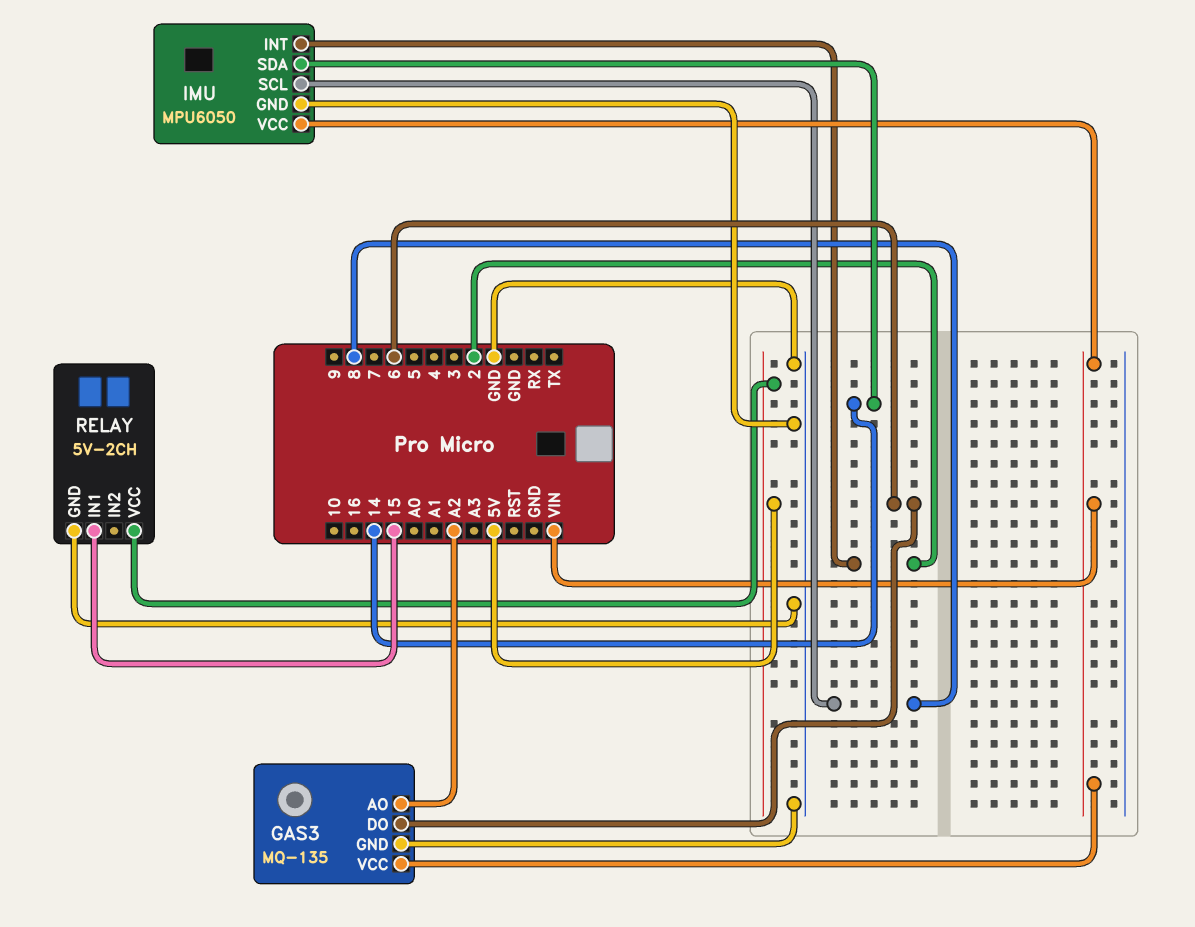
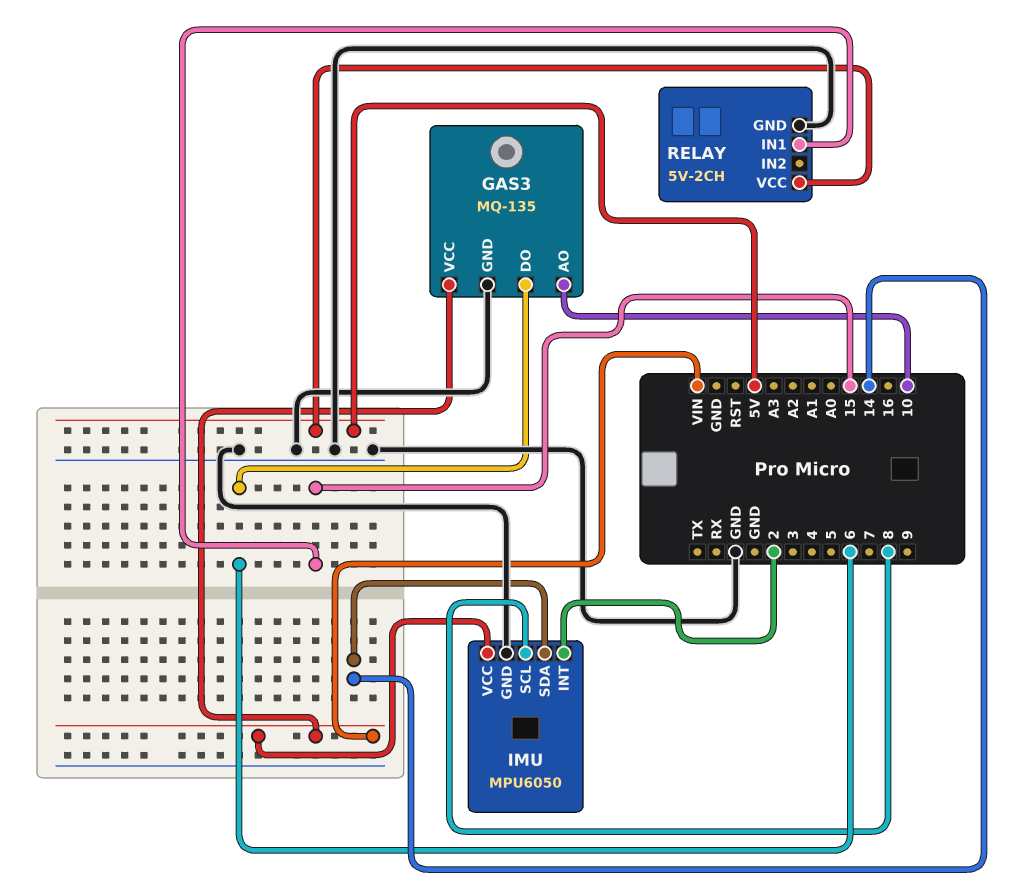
GAS3 pin AO: A2 -> 10

